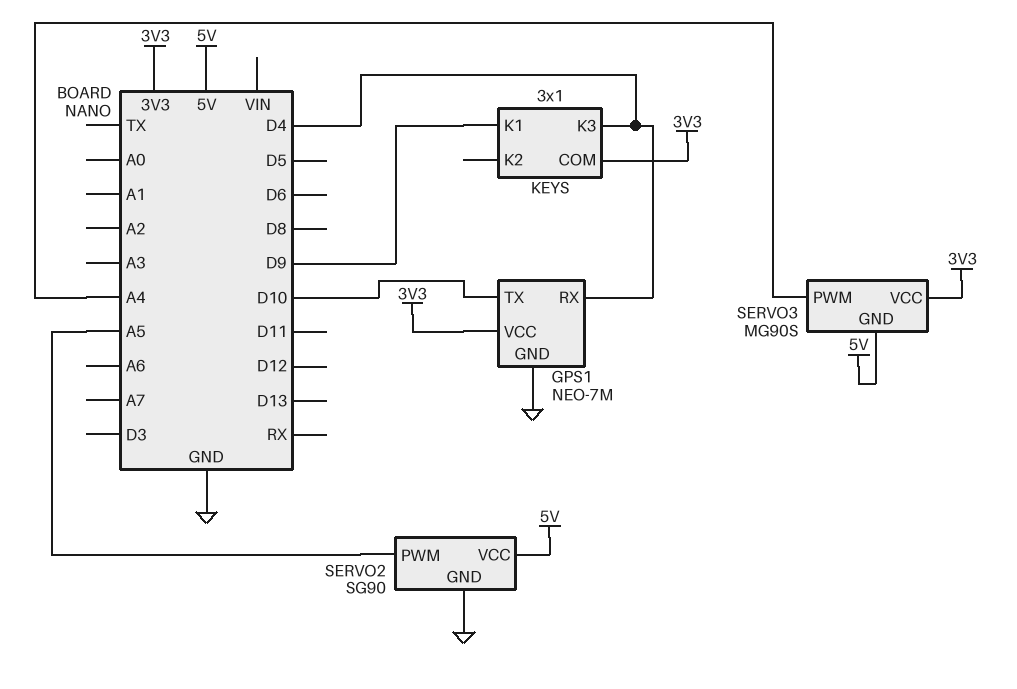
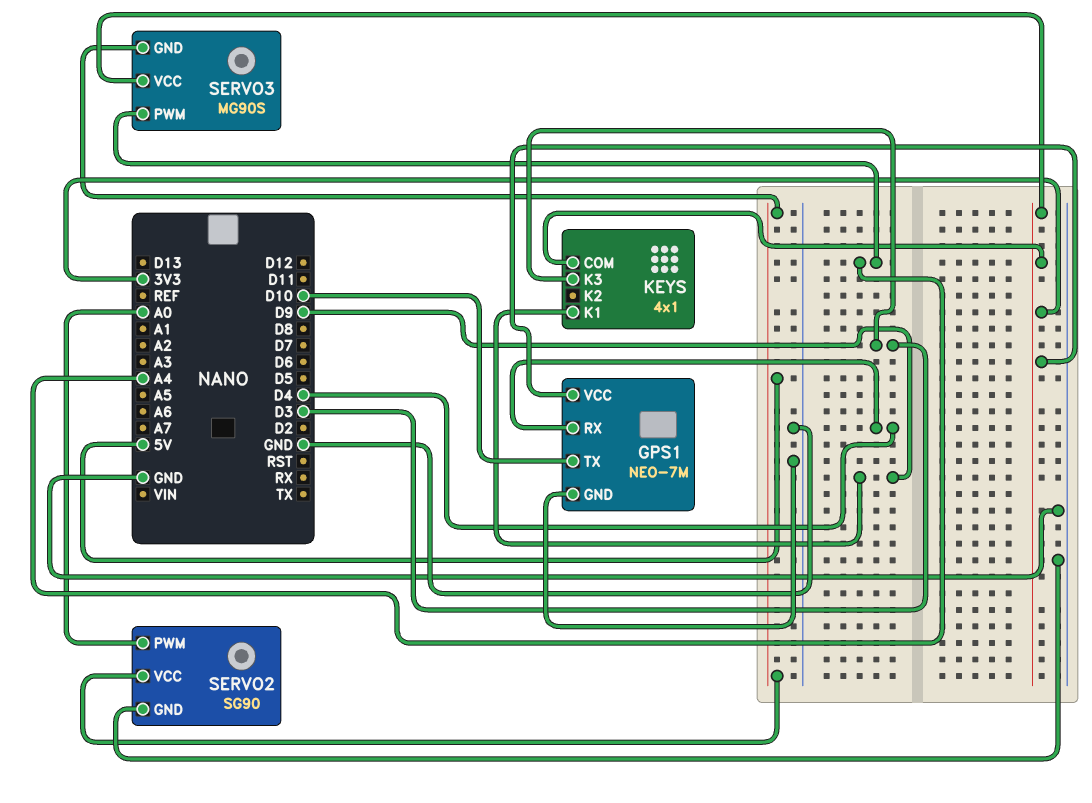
KEYS: 3x1 -> 4x1
KEYS pin K3: D4 -> D3
SERVO2 pin PWM: A5 -> A0

